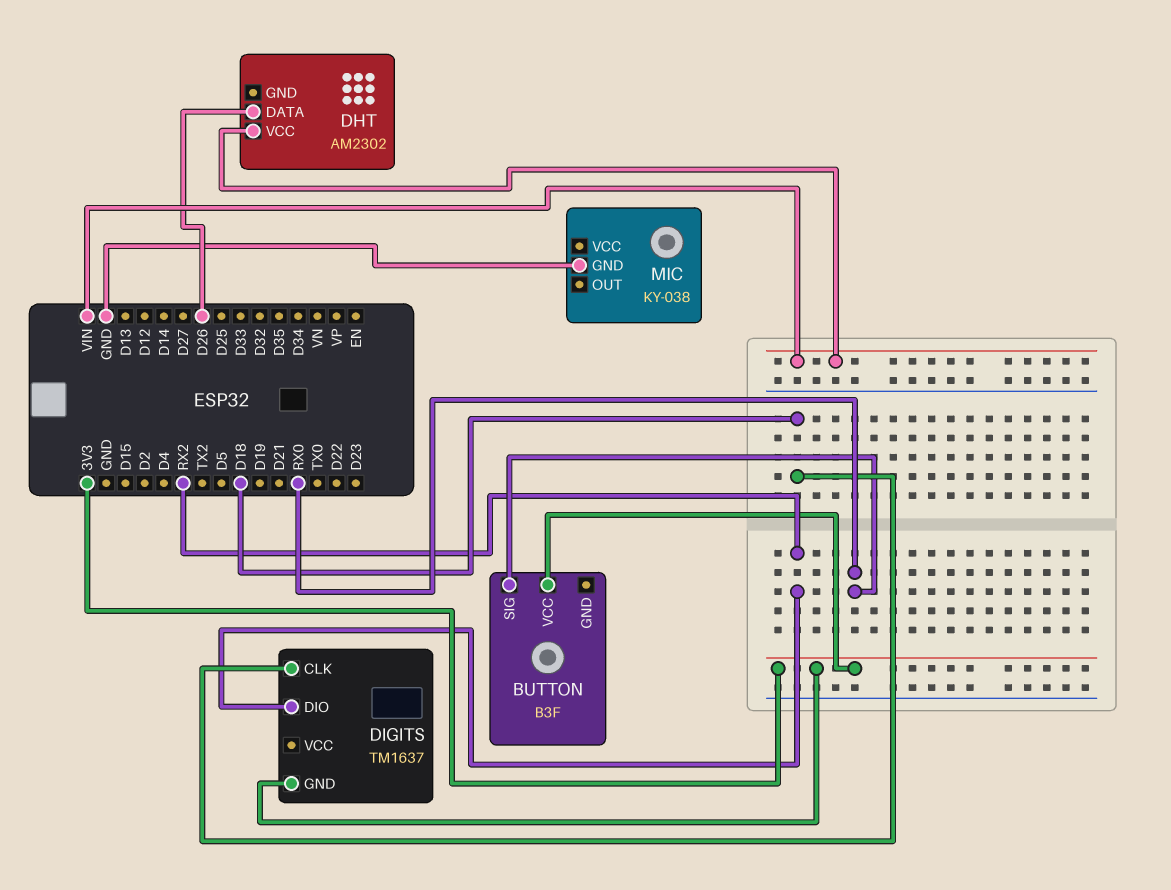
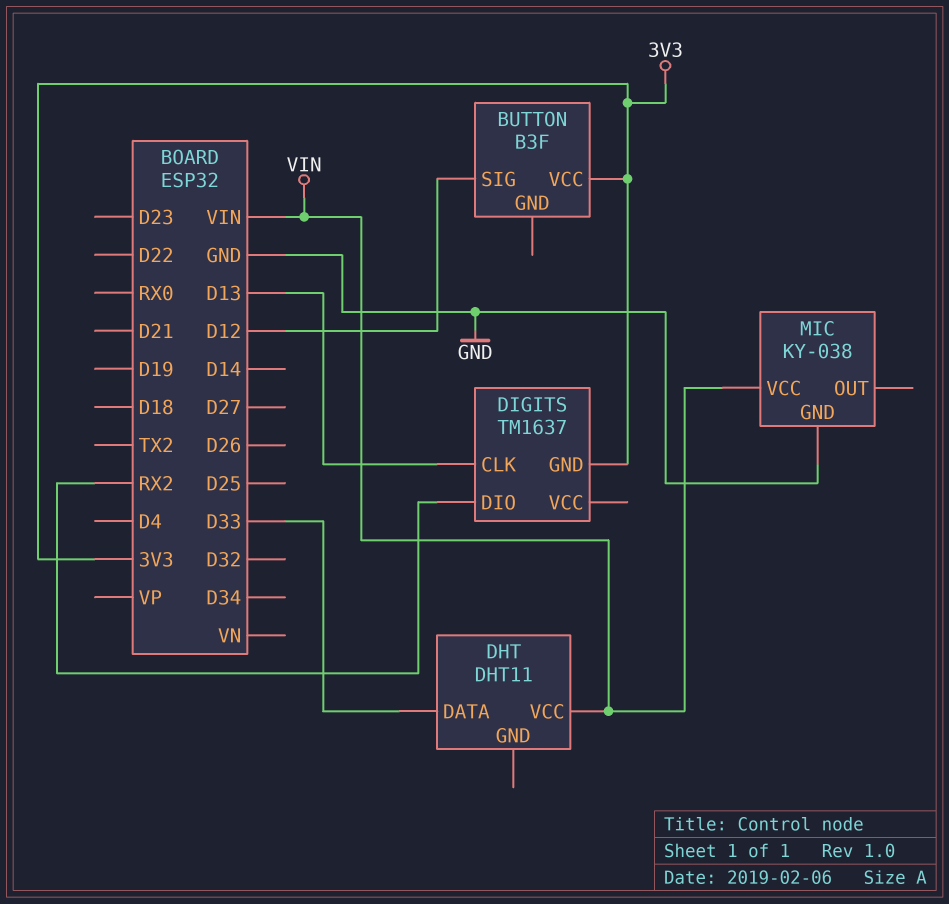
BUTTON pin SIG: RX0 -> D12
DHT: AM2302 -> DHT11
DHT pin DATA: D26 -> D33
DIGITS pin CLK: D18 -> D13
MIC pin VCC: none -> VIN

